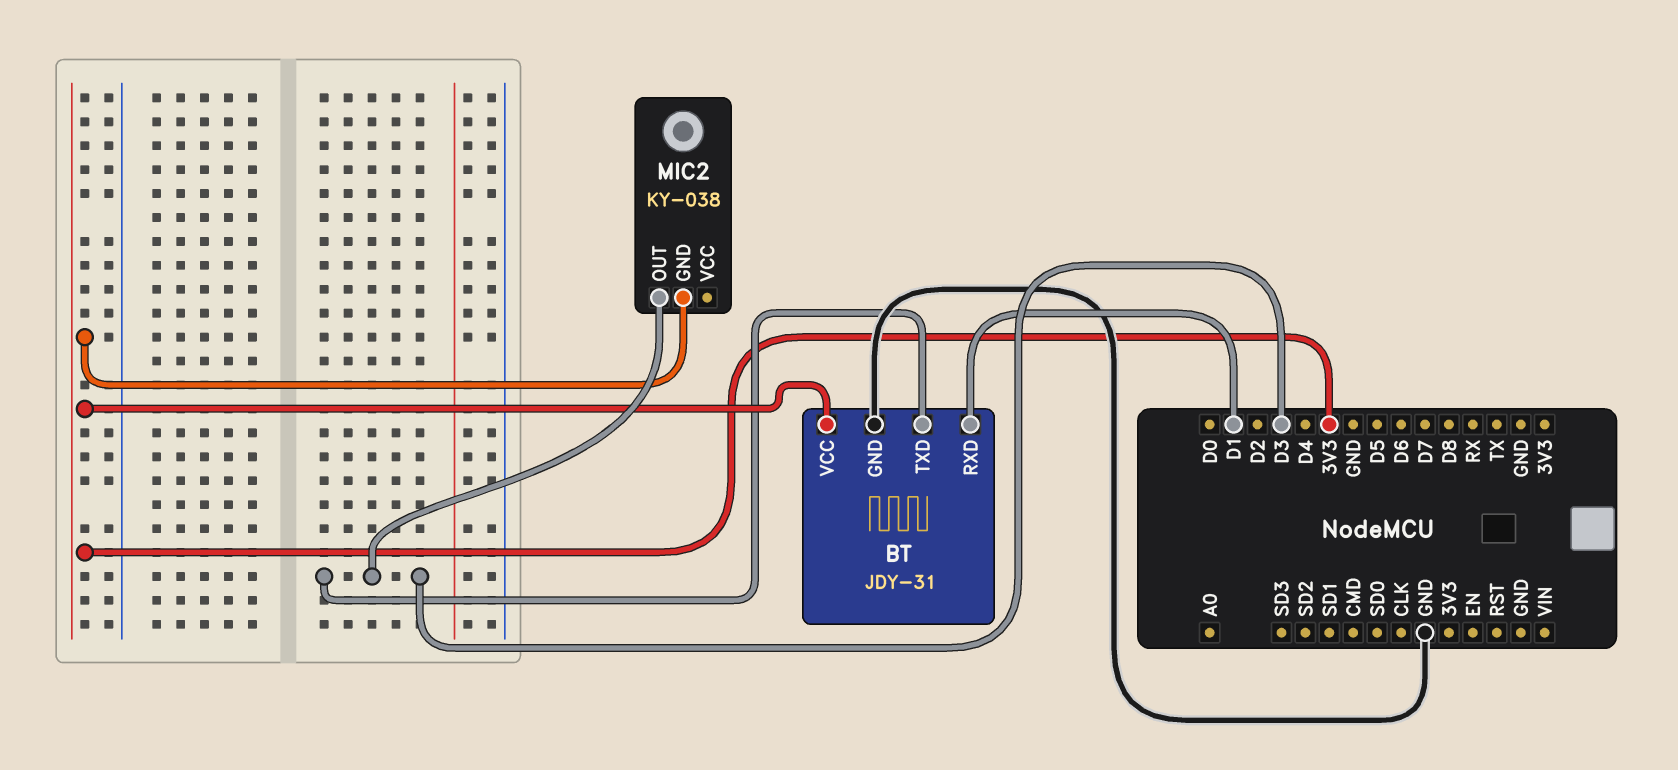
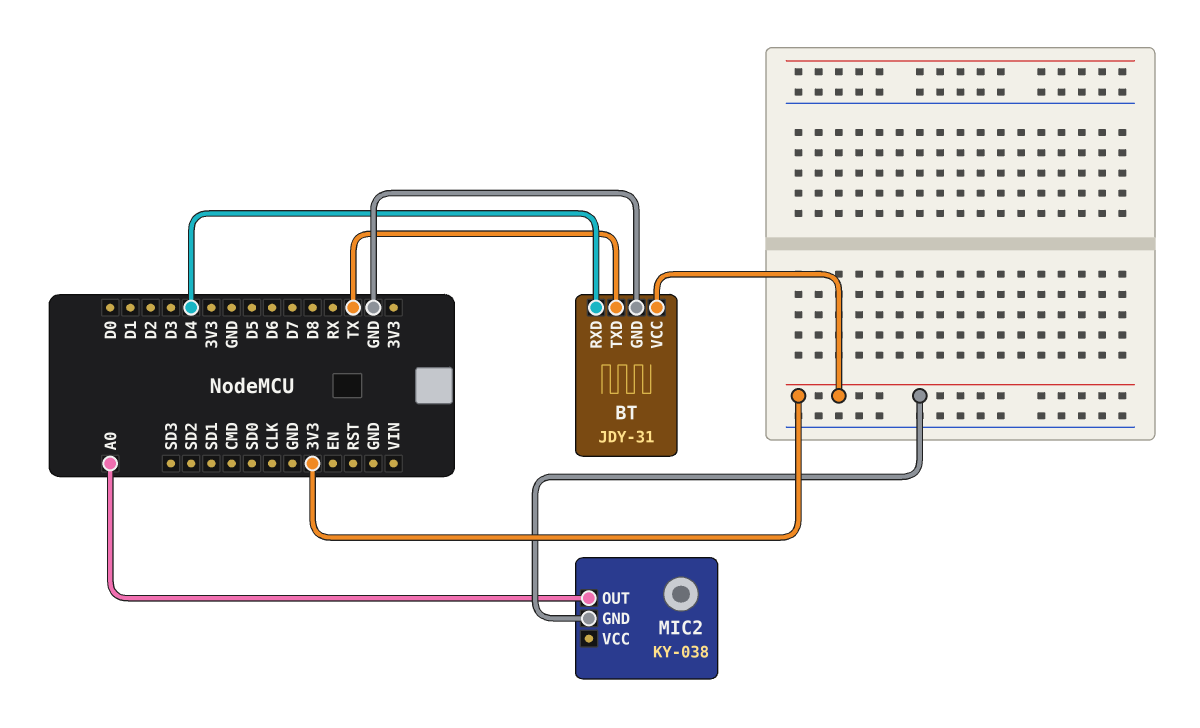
BT pin RXD: D1 -> D4
BT pin TXD: D3 -> TX
MIC2 pin OUT: D3 -> A0

